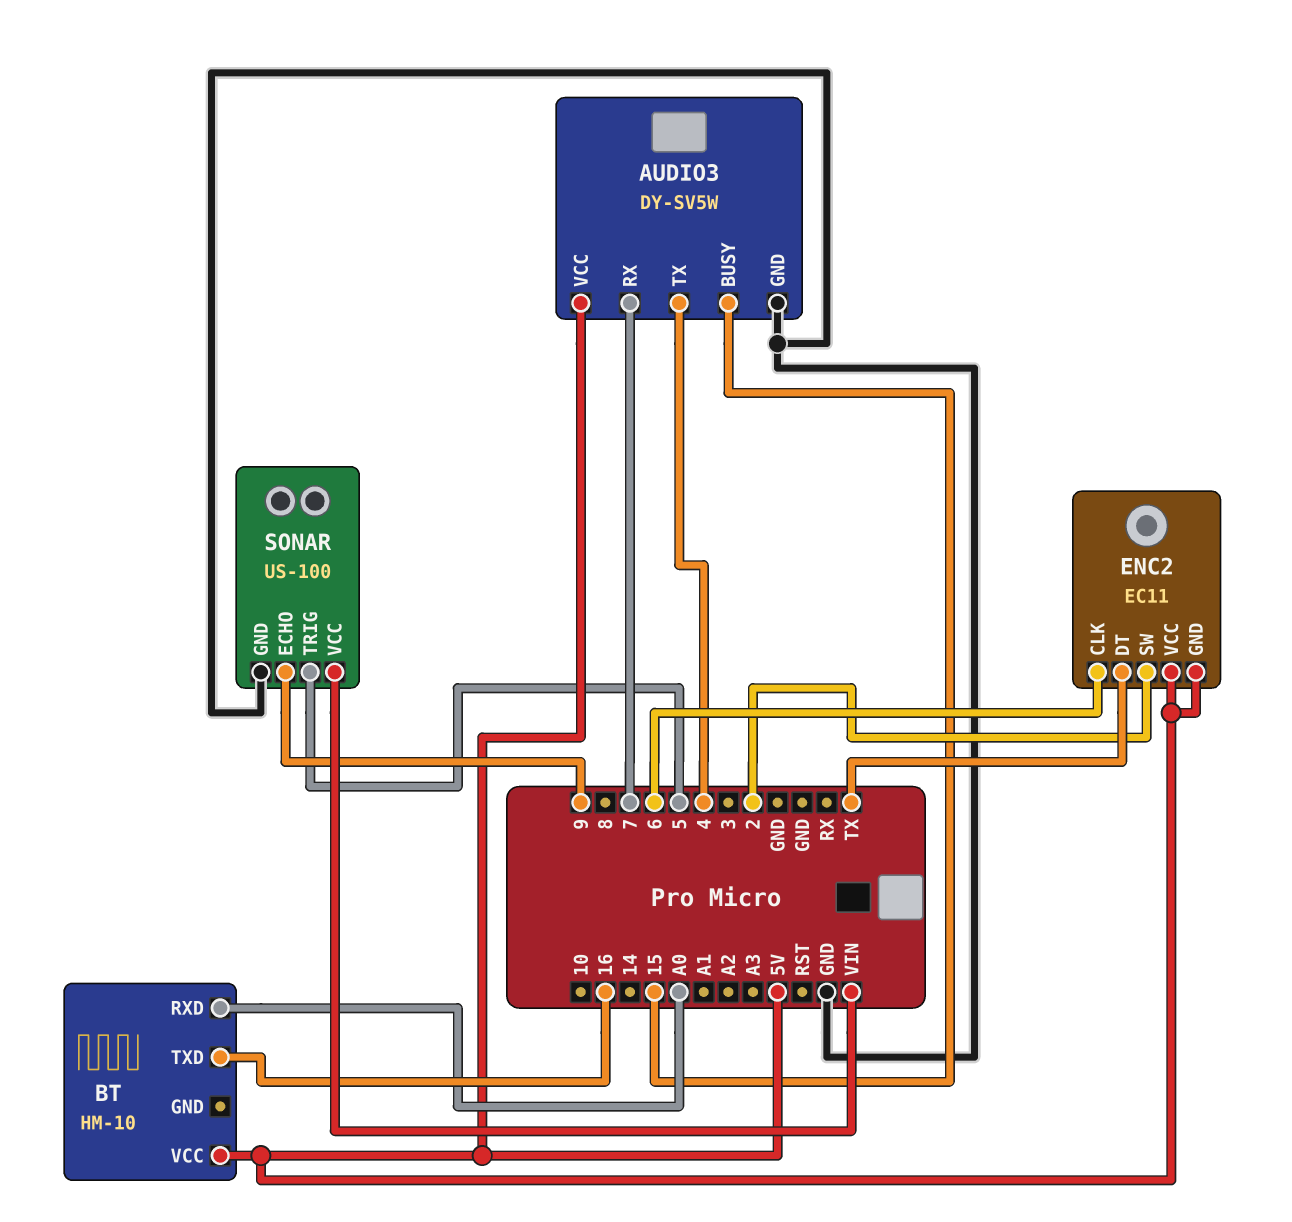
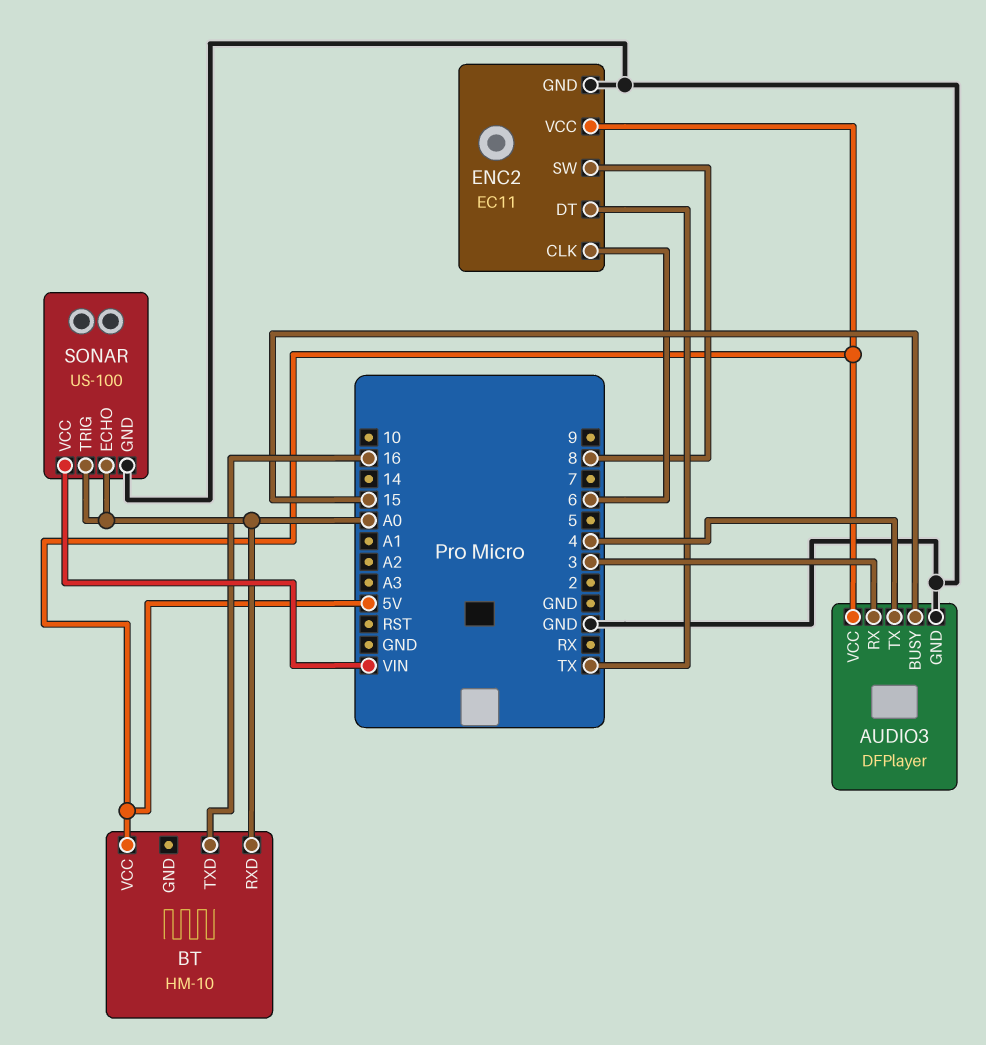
AUDIO3: DY-SV5W -> DFPlayer
AUDIO3 pin RX: 7 -> 3
ENC2 pin GND: 5V -> GND
ENC2 pin SW: 2 -> 8
SONAR pin ECHO: 9 -> A0
SONAR pin TRIG: 5 -> A0

